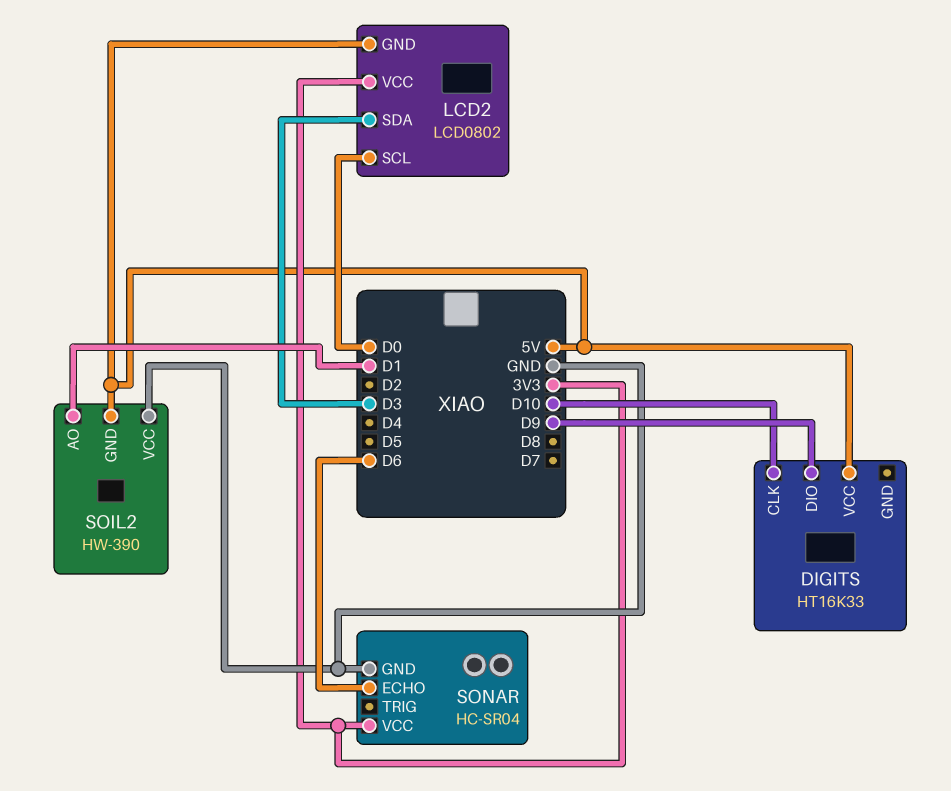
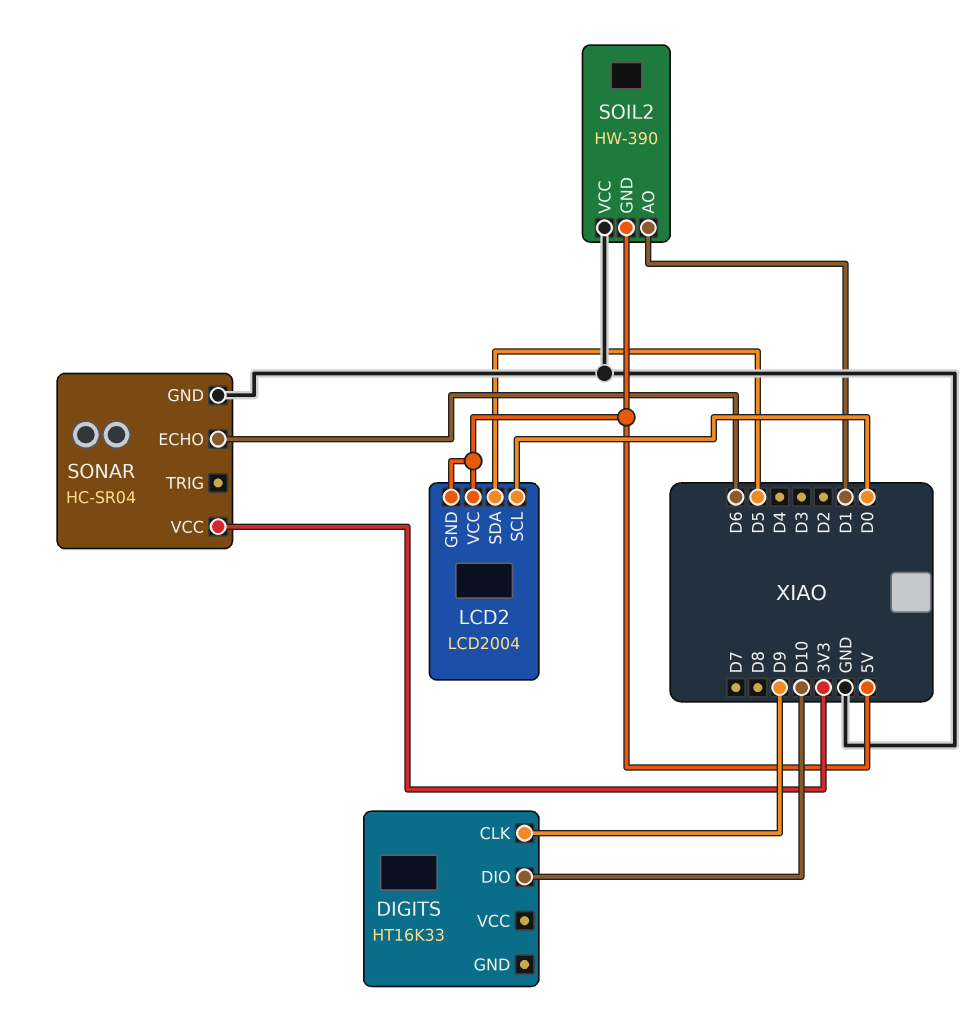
DIGITS pin CLK: D10 -> D9
DIGITS pin DIO: D9 -> D10
DIGITS pin VCC: 5V -> none
LCD2: LCD0802 -> LCD2004
LCD2 pin SDA: D3 -> D5
LCD2 pin VCC: 3V3 -> 5V

